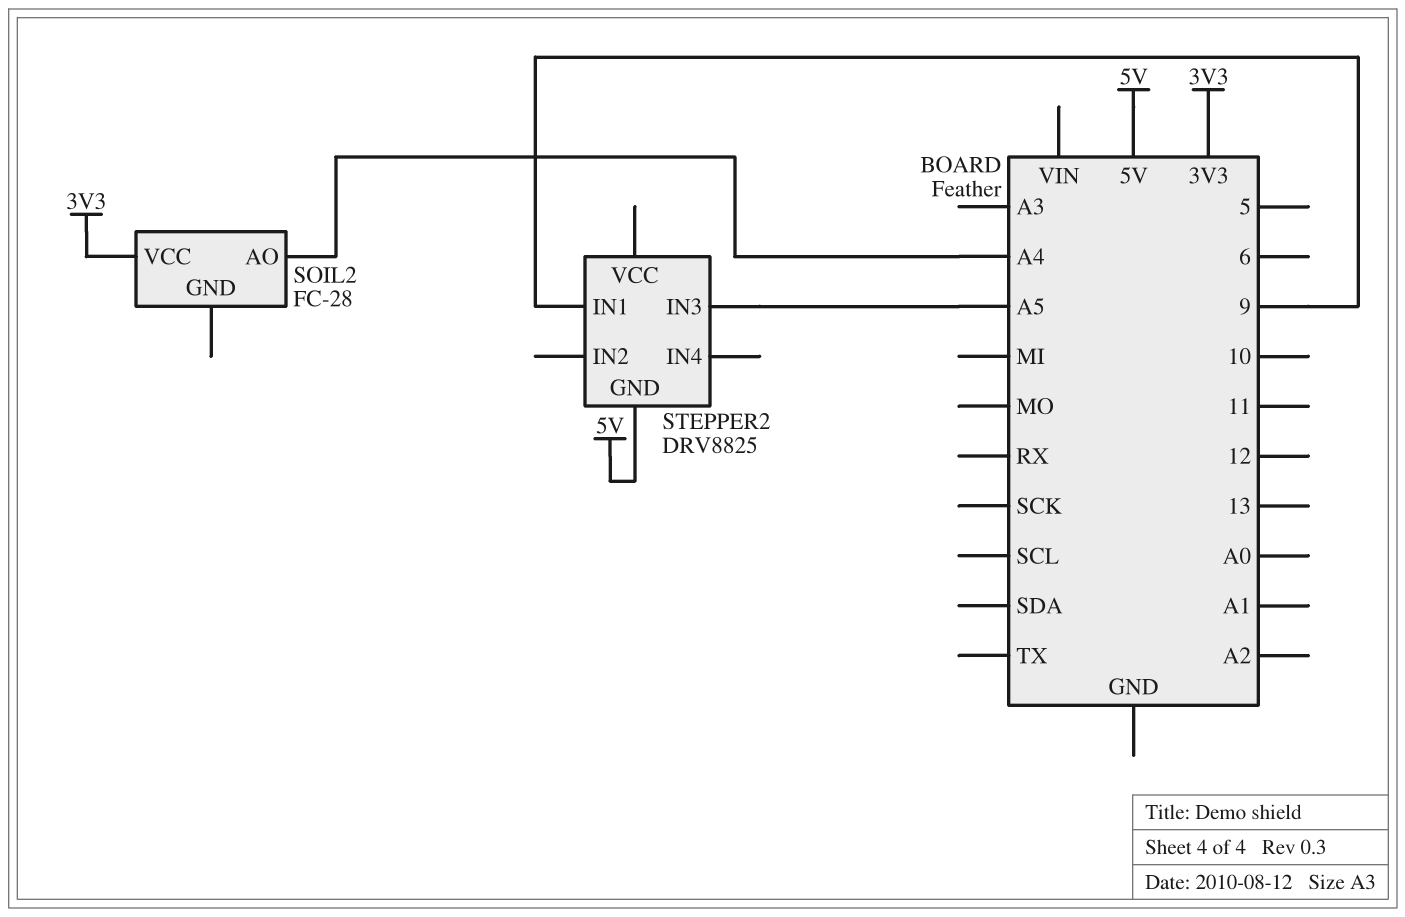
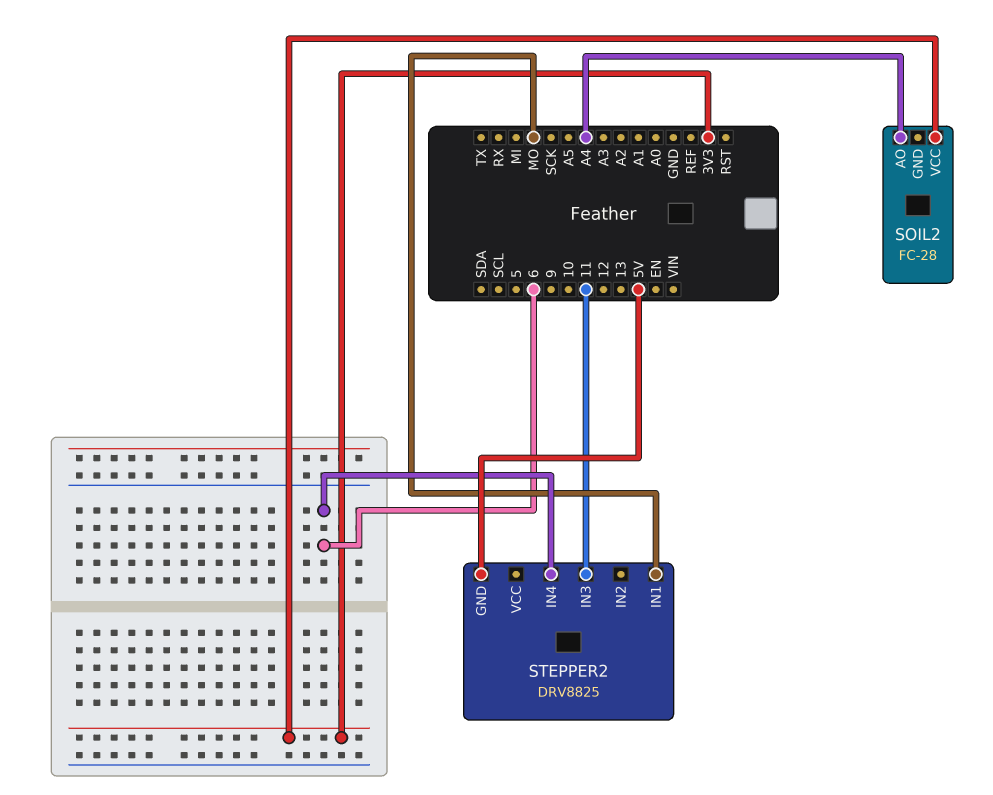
STEPPER2 pin IN1: 9 -> MO
STEPPER2 pin IN3: A5 -> 11
STEPPER2 pin IN4: none -> 6

